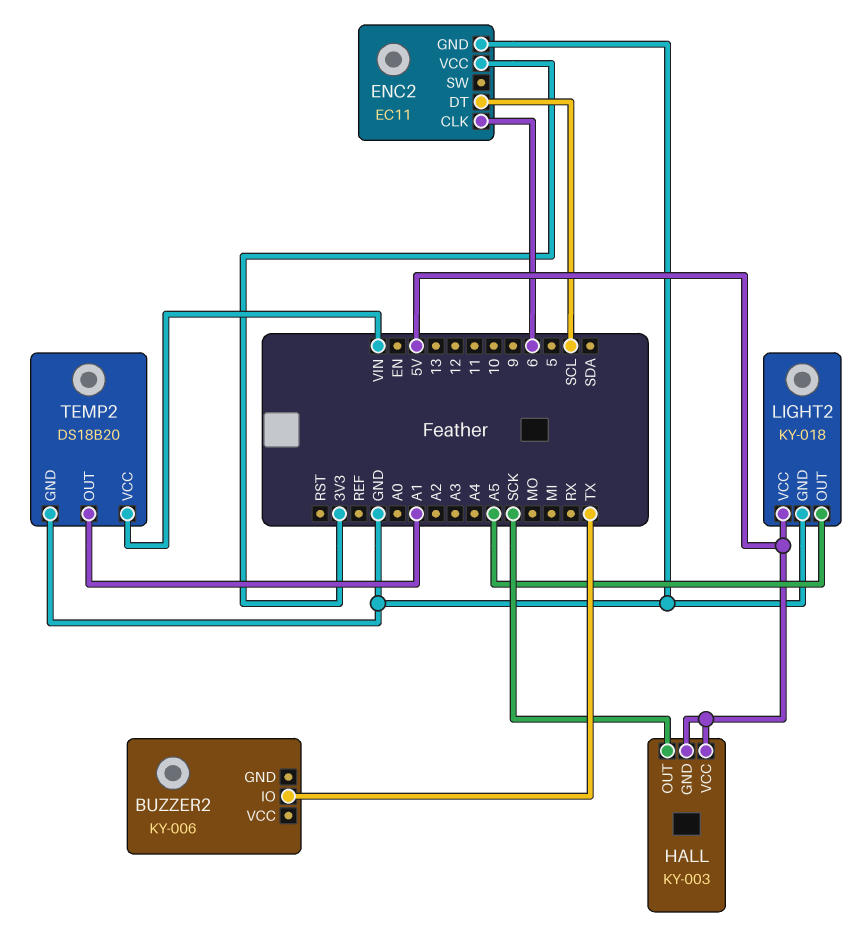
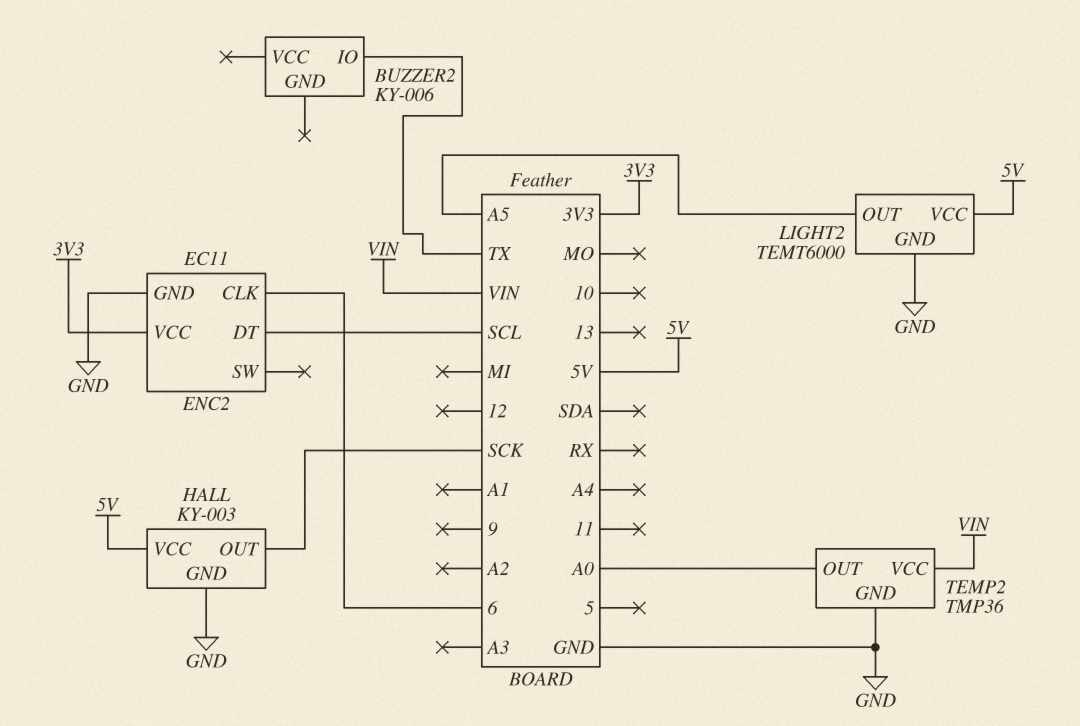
HALL pin GND: 5V -> GND
LIGHT2: KY-018 -> TEMT6000
TEMP2: DS18B20 -> TMP36
TEMP2 pin OUT: A1 -> A0

